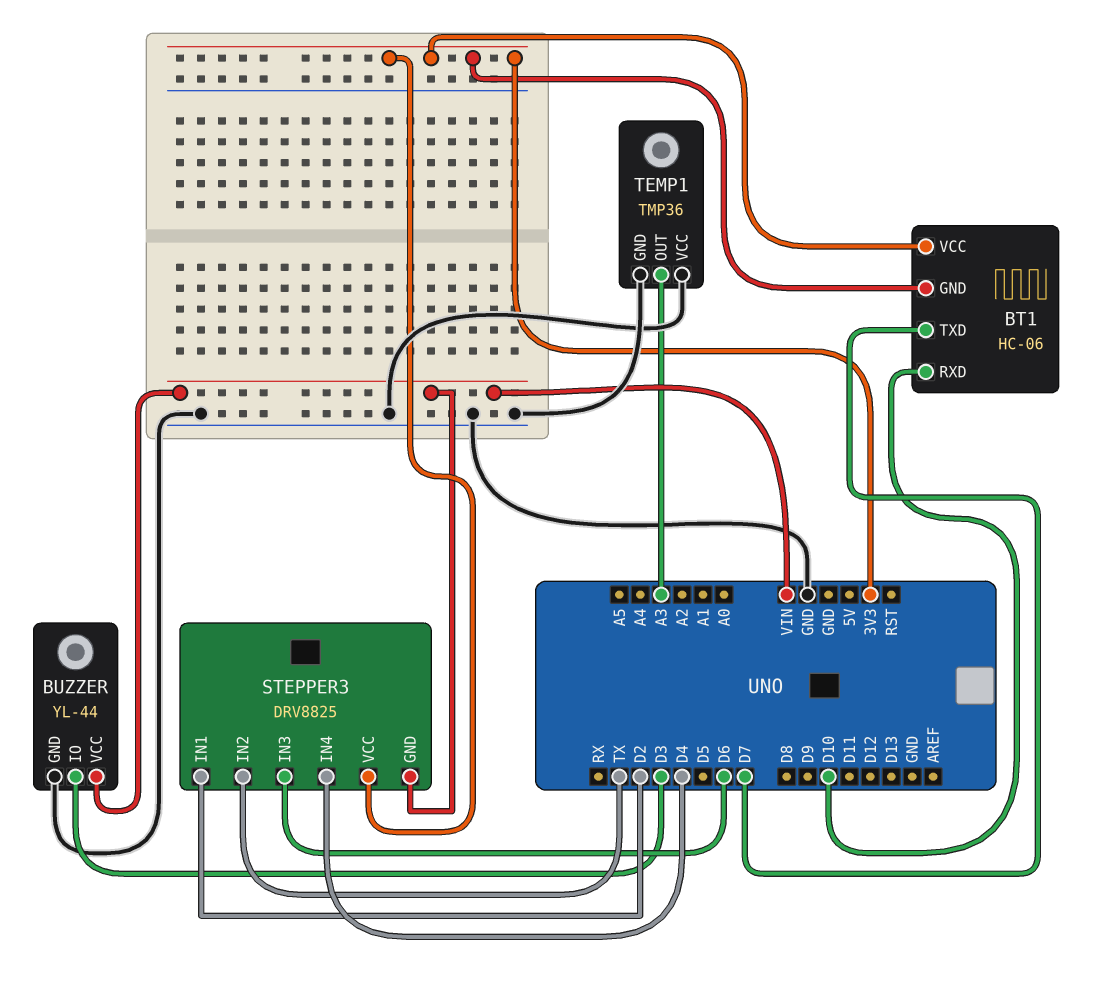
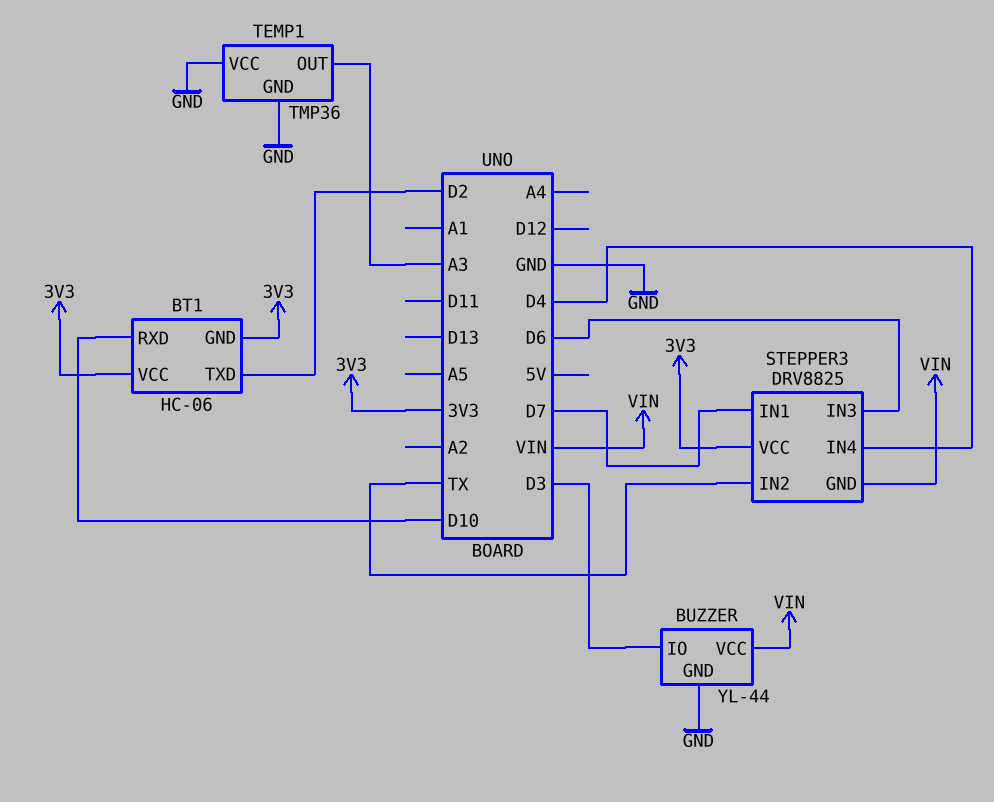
BT1 pin TXD: D7 -> D2
STEPPER3 pin IN1: D2 -> D7

